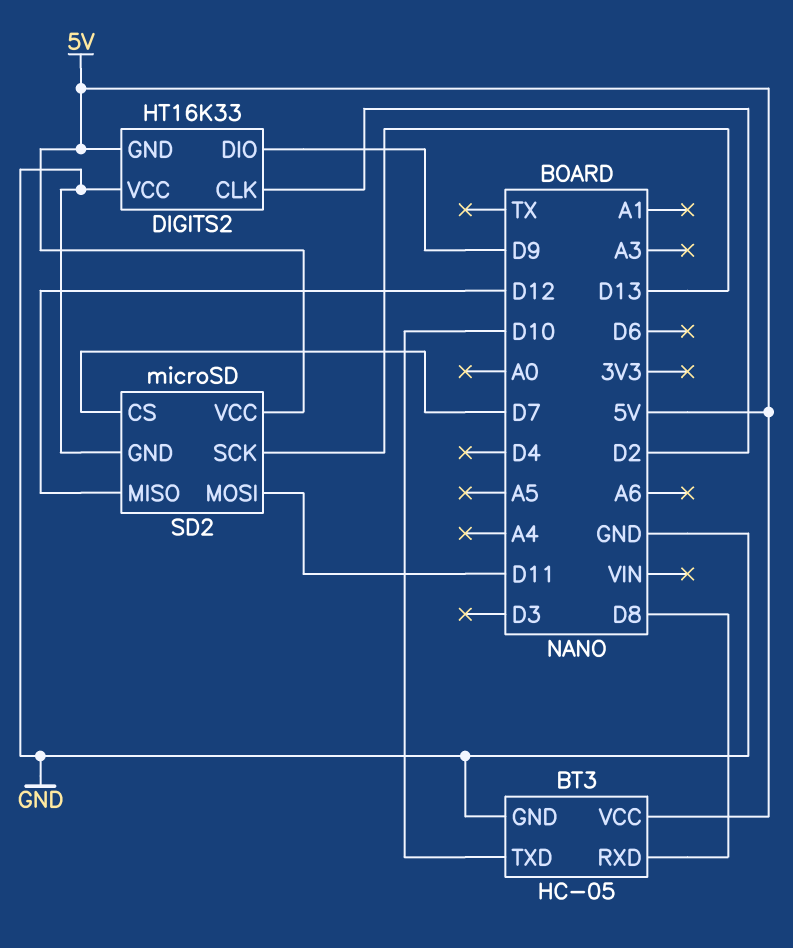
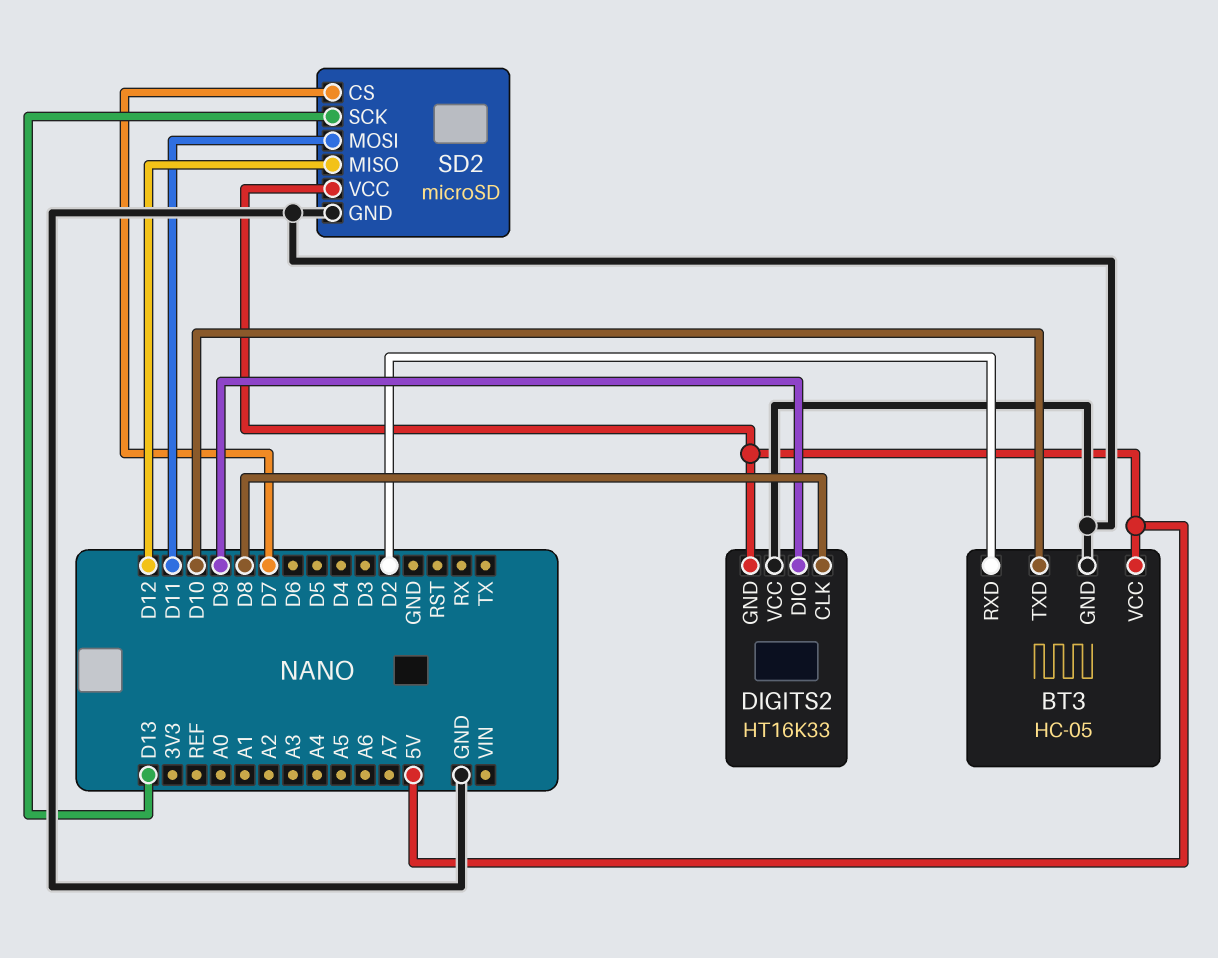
BT3 pin RXD: D8 -> D2
DIGITS2 pin CLK: D2 -> D8

